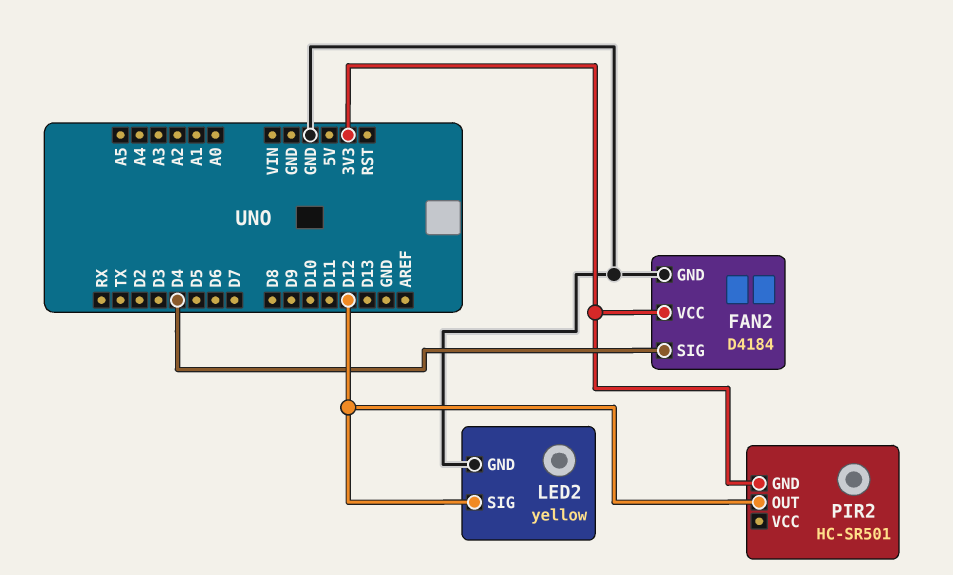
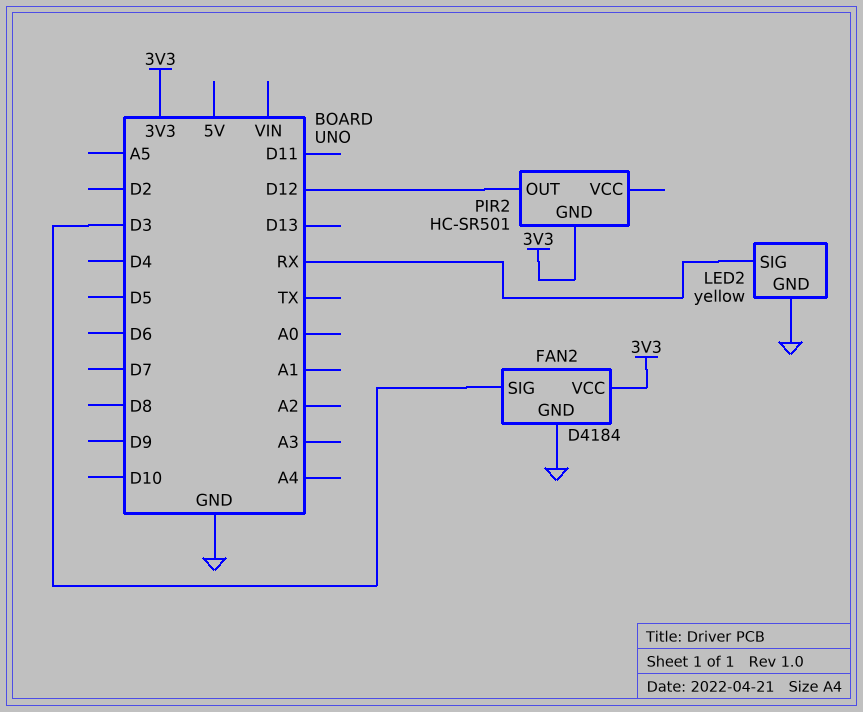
FAN2 pin SIG: D4 -> D3
LED2 pin SIG: D12 -> RX

